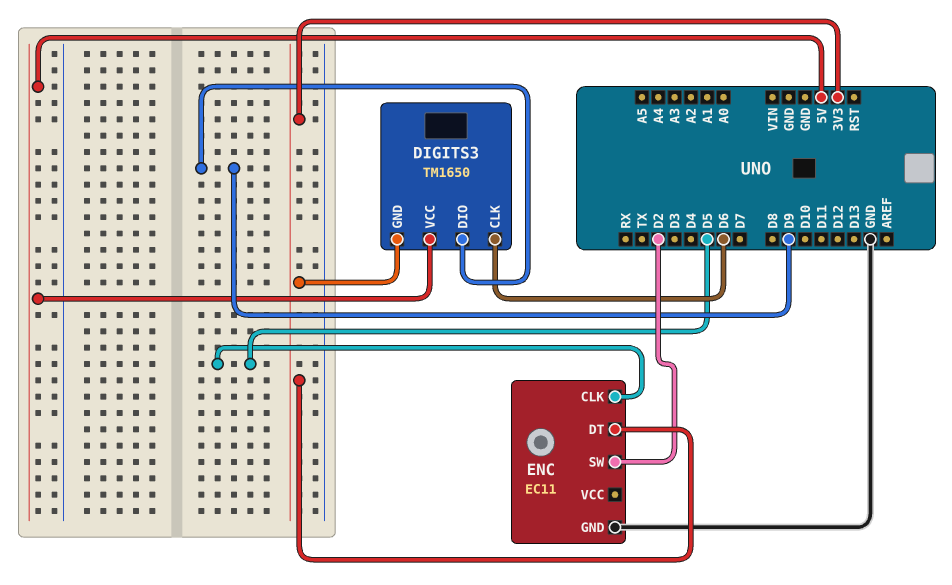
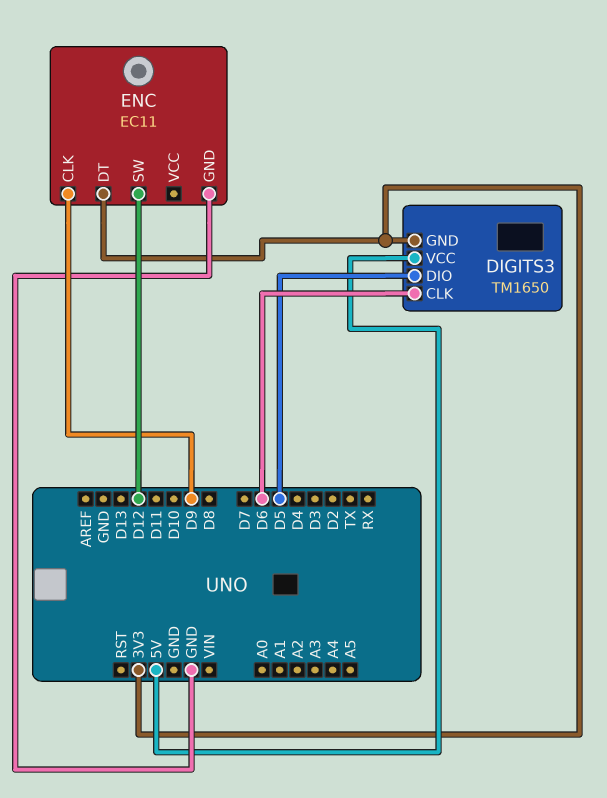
DIGITS3 pin DIO: D9 -> D5
ENC pin CLK: D5 -> D9
ENC pin SW: D2 -> D12

